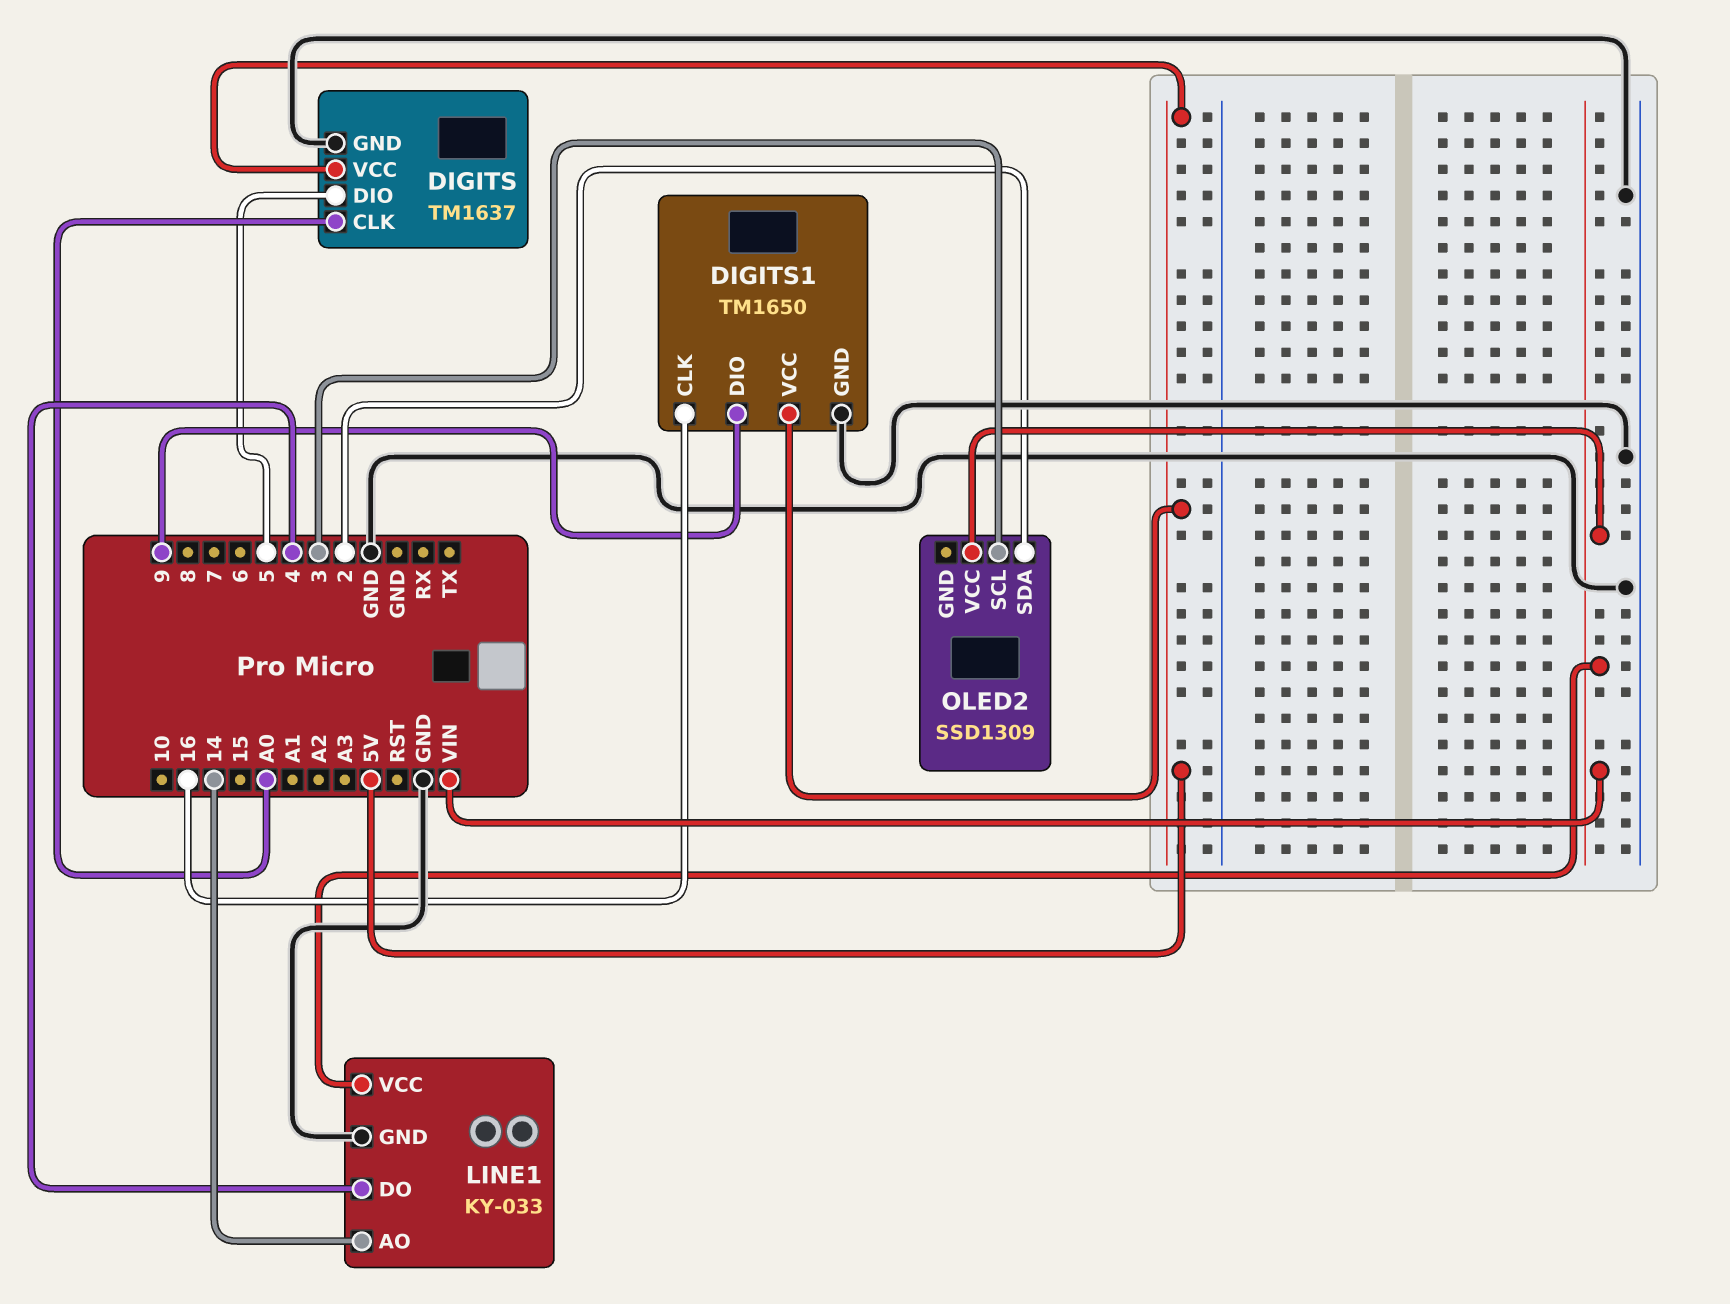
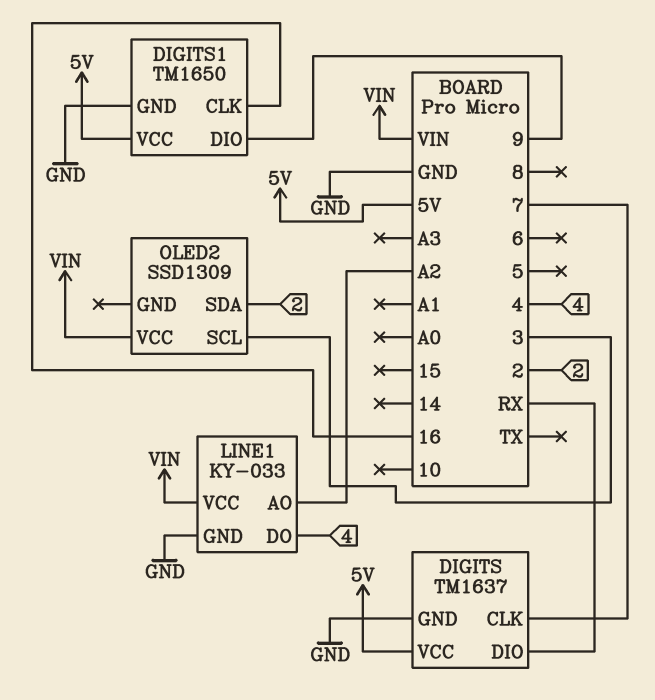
DIGITS pin CLK: A0 -> 7
DIGITS pin DIO: 5 -> RX
LINE1 pin AO: 14 -> A2

